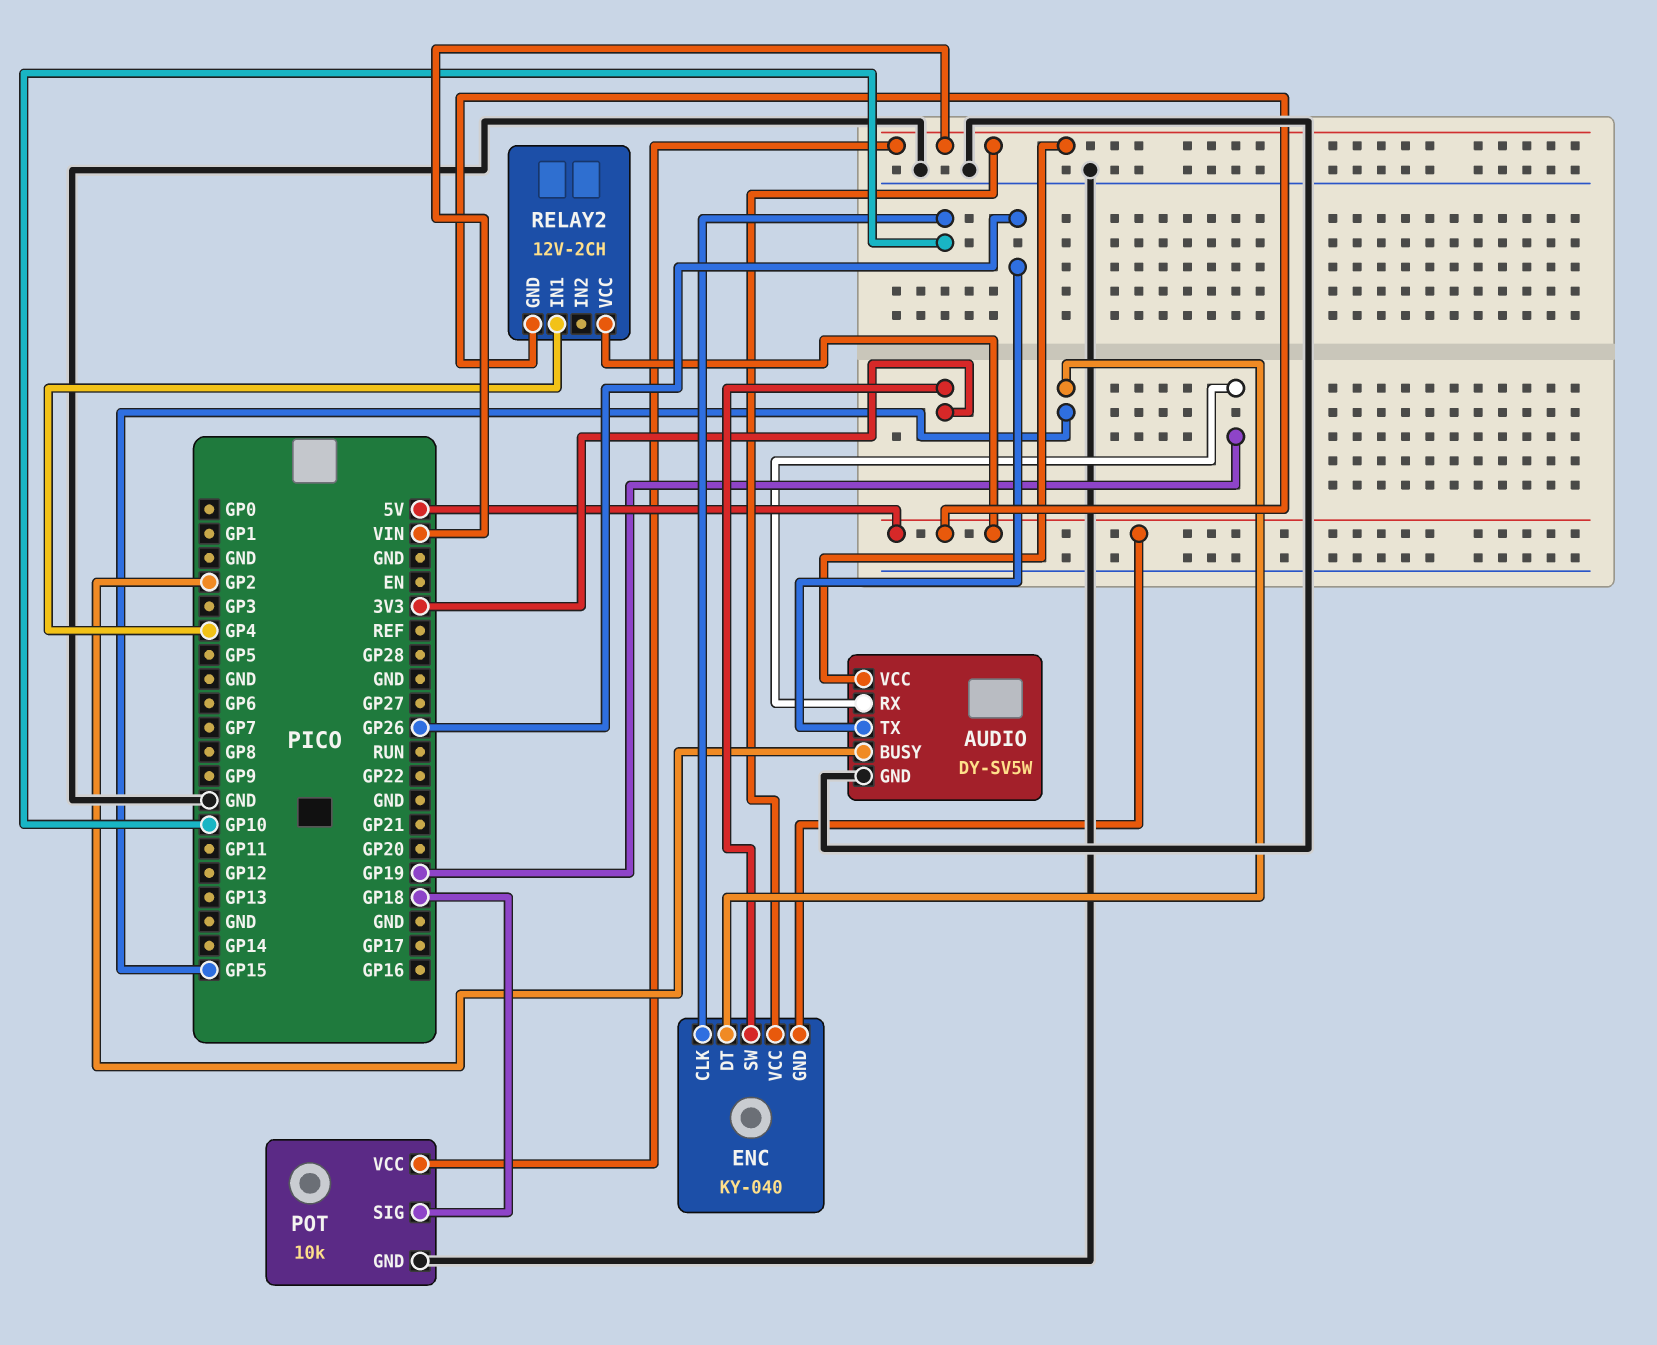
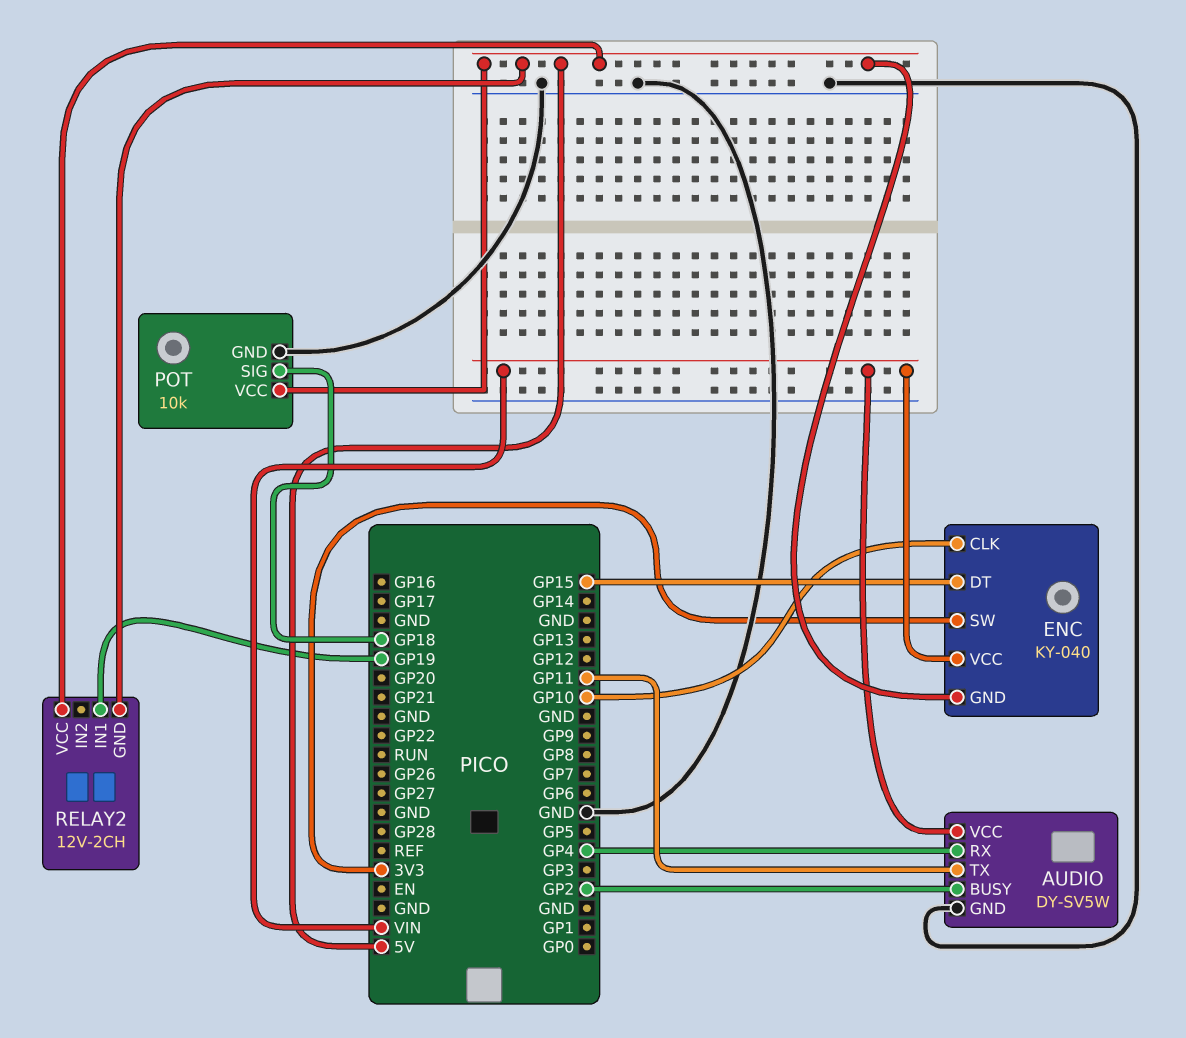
AUDIO pin RX: GP19 -> GP4
AUDIO pin TX: GP26 -> GP11
POT pin VCC: VIN -> 5V
RELAY2 pin IN1: GP4 -> GP19

